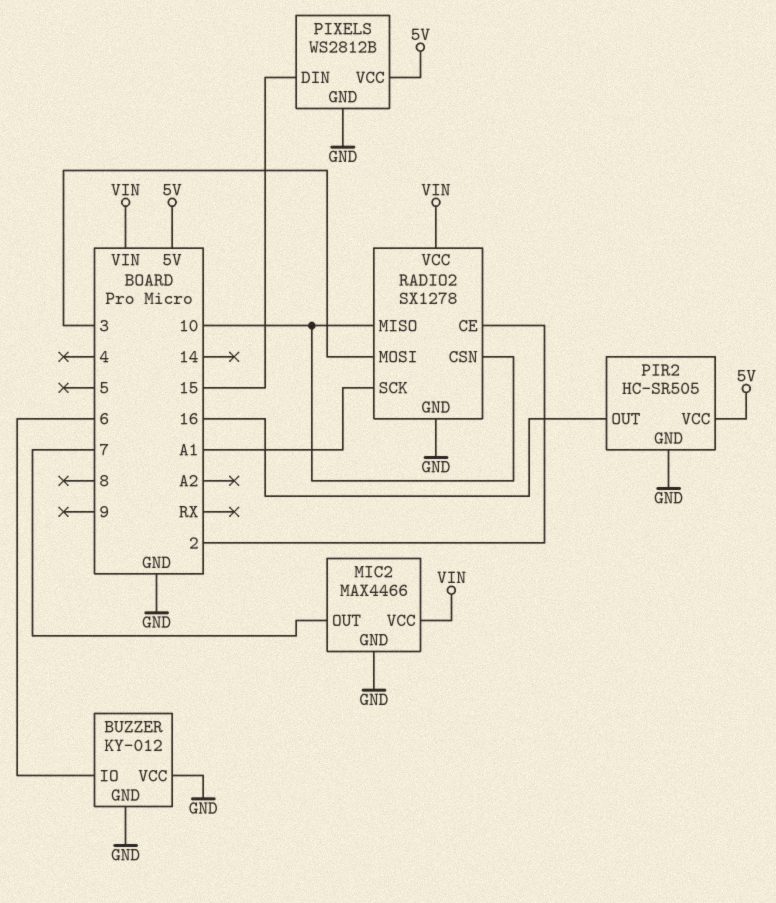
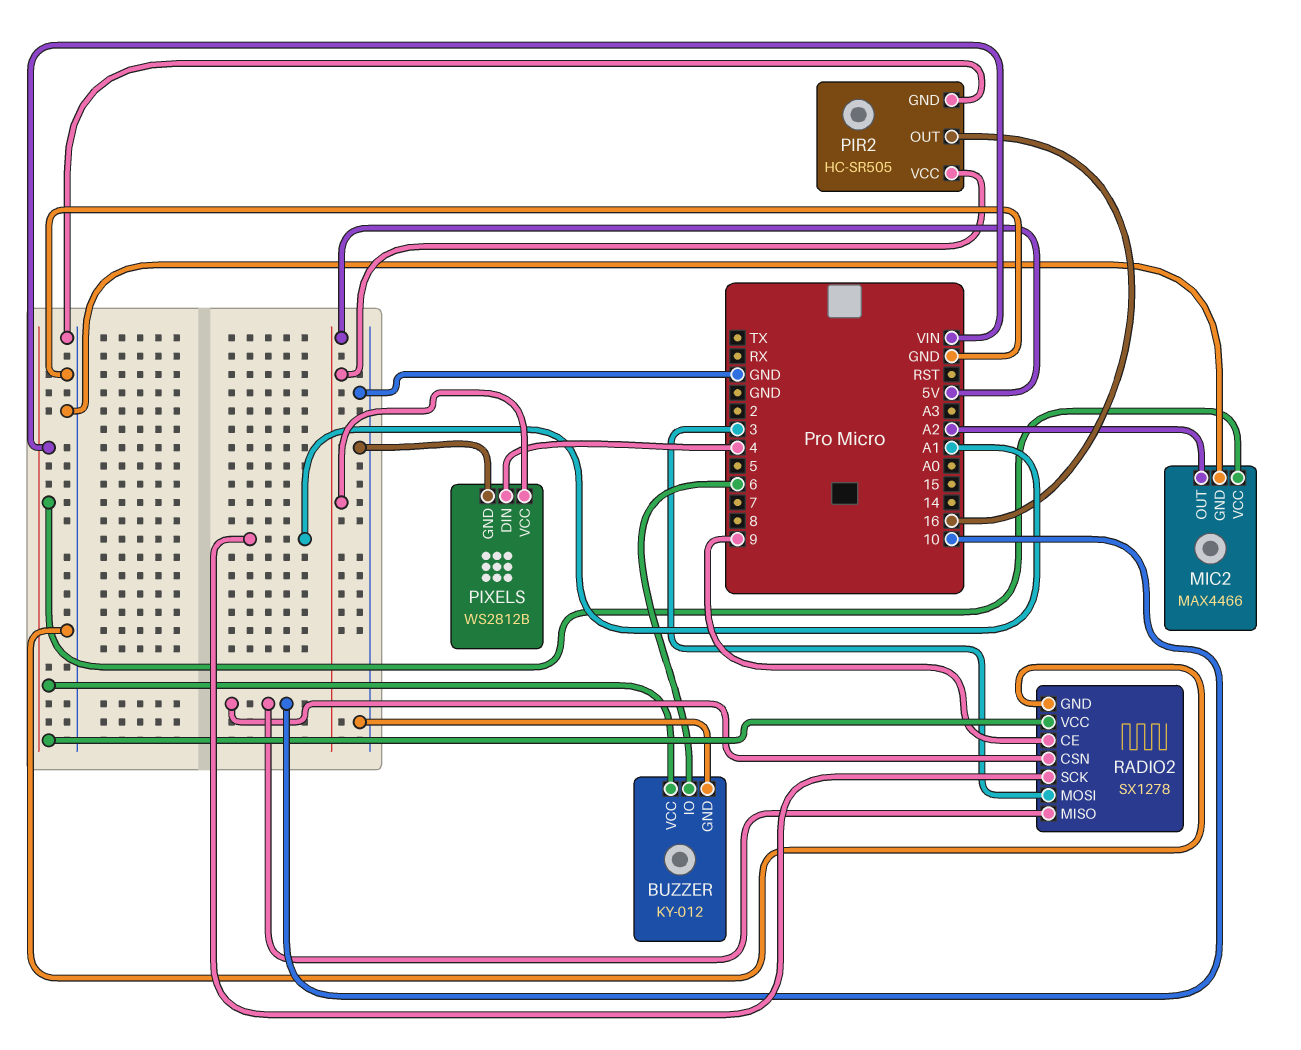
BUZZER pin VCC: GND -> VIN
MIC2 pin OUT: 7 -> A2
PIXELS pin DIN: 15 -> 4
RADIO2 pin CE: 2 -> 9

